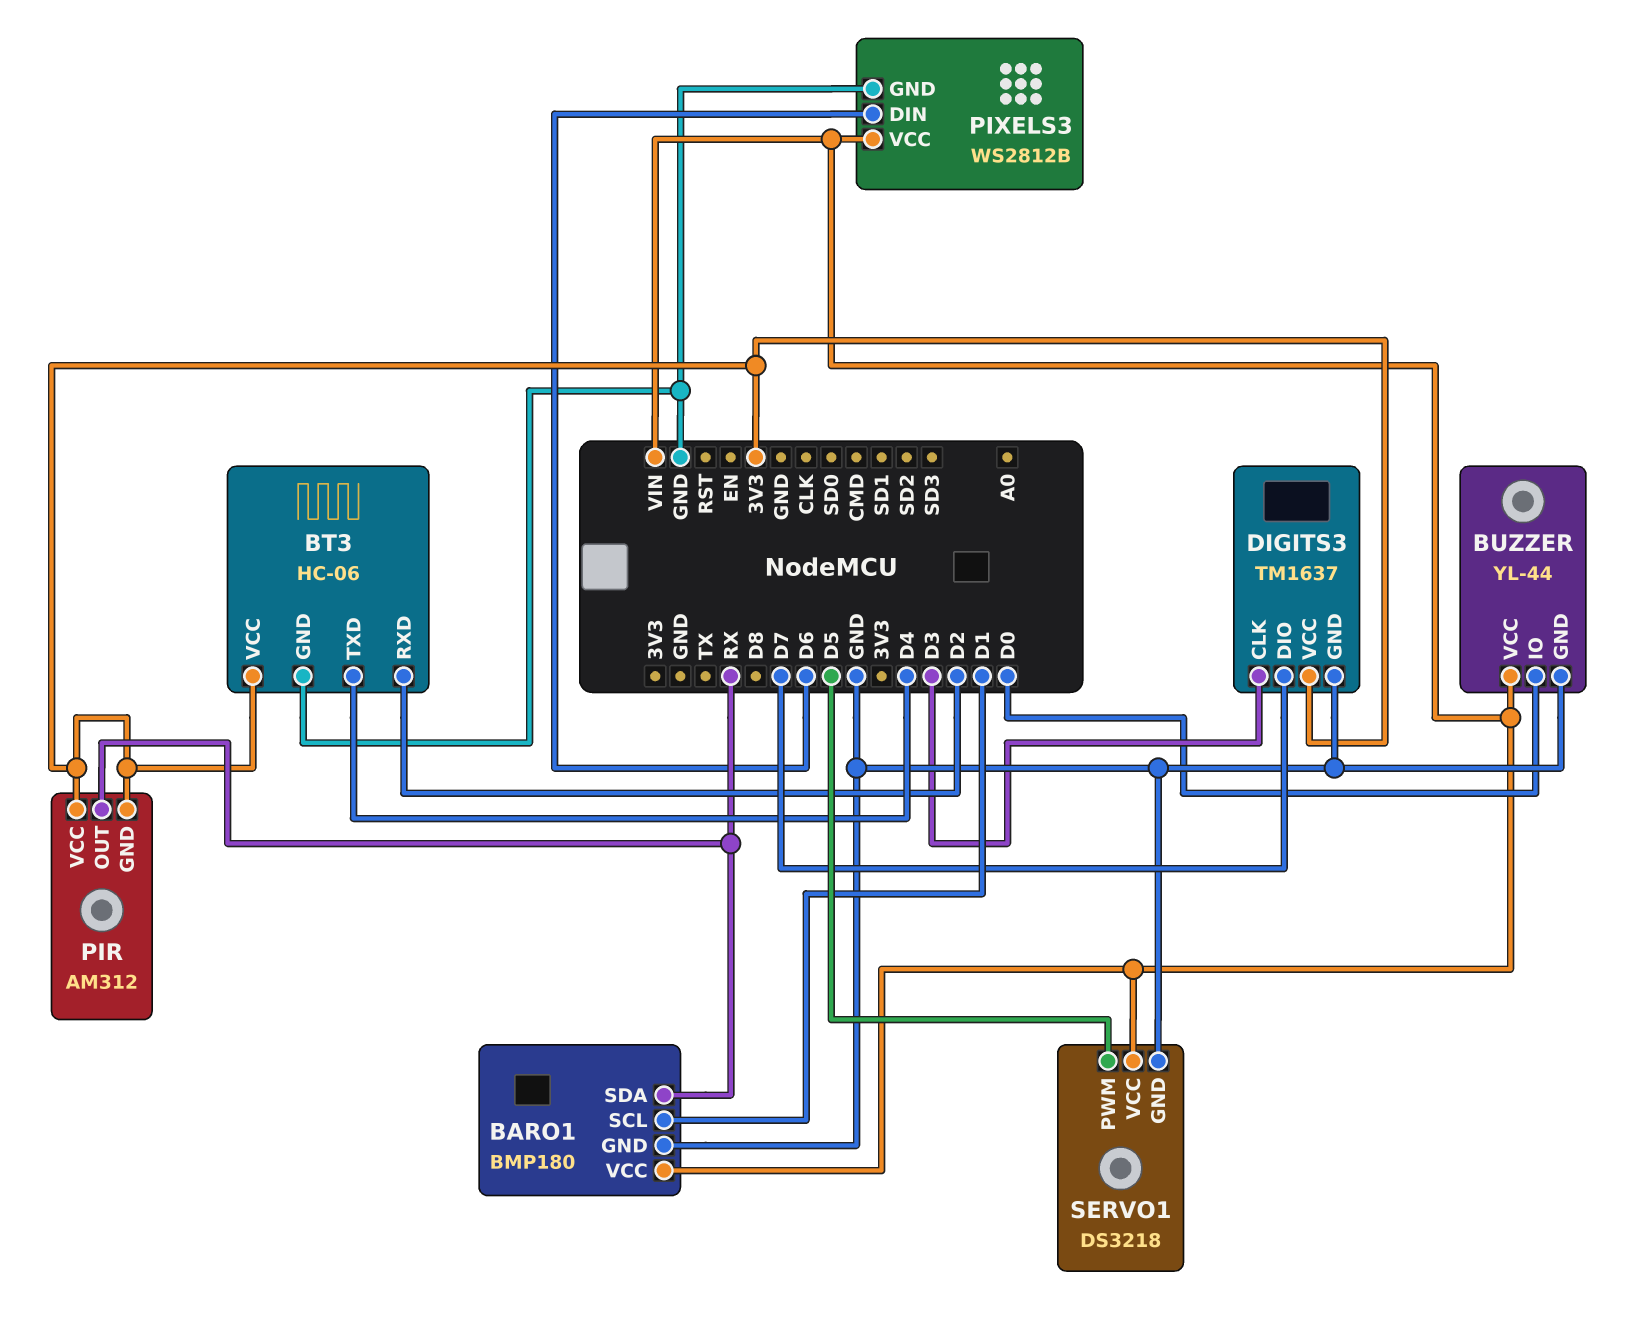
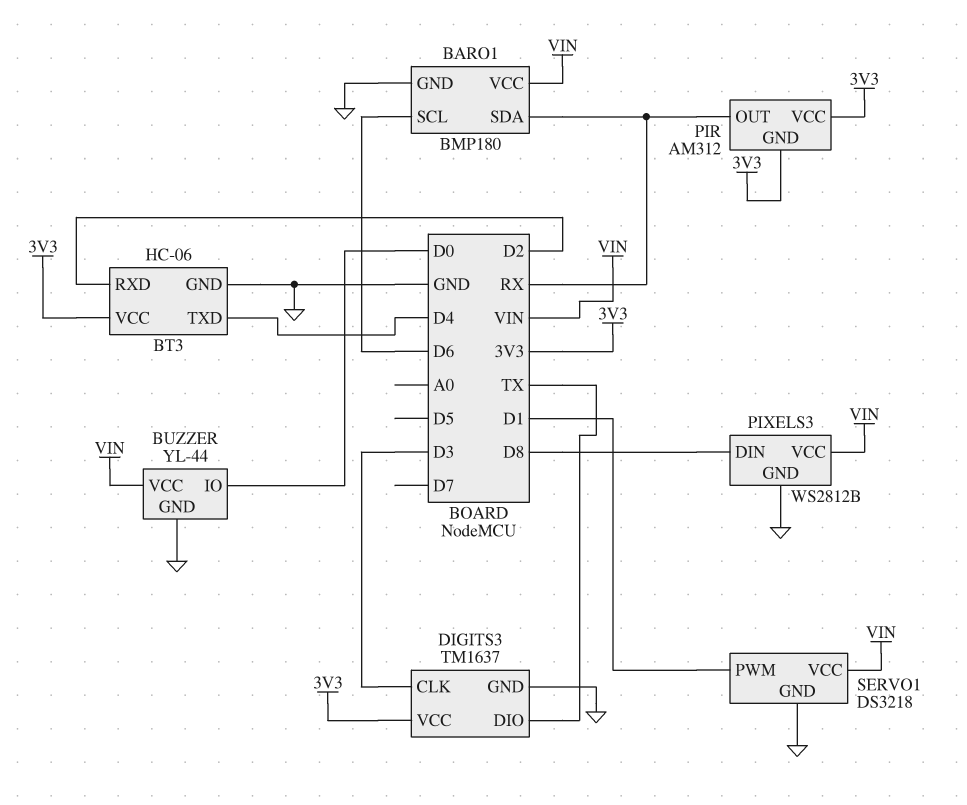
BARO1 pin SCL: D1 -> D6
DIGITS3 pin DIO: D7 -> TX
PIXELS3 pin DIN: D6 -> D8
SERVO1 pin PWM: D5 -> D1

